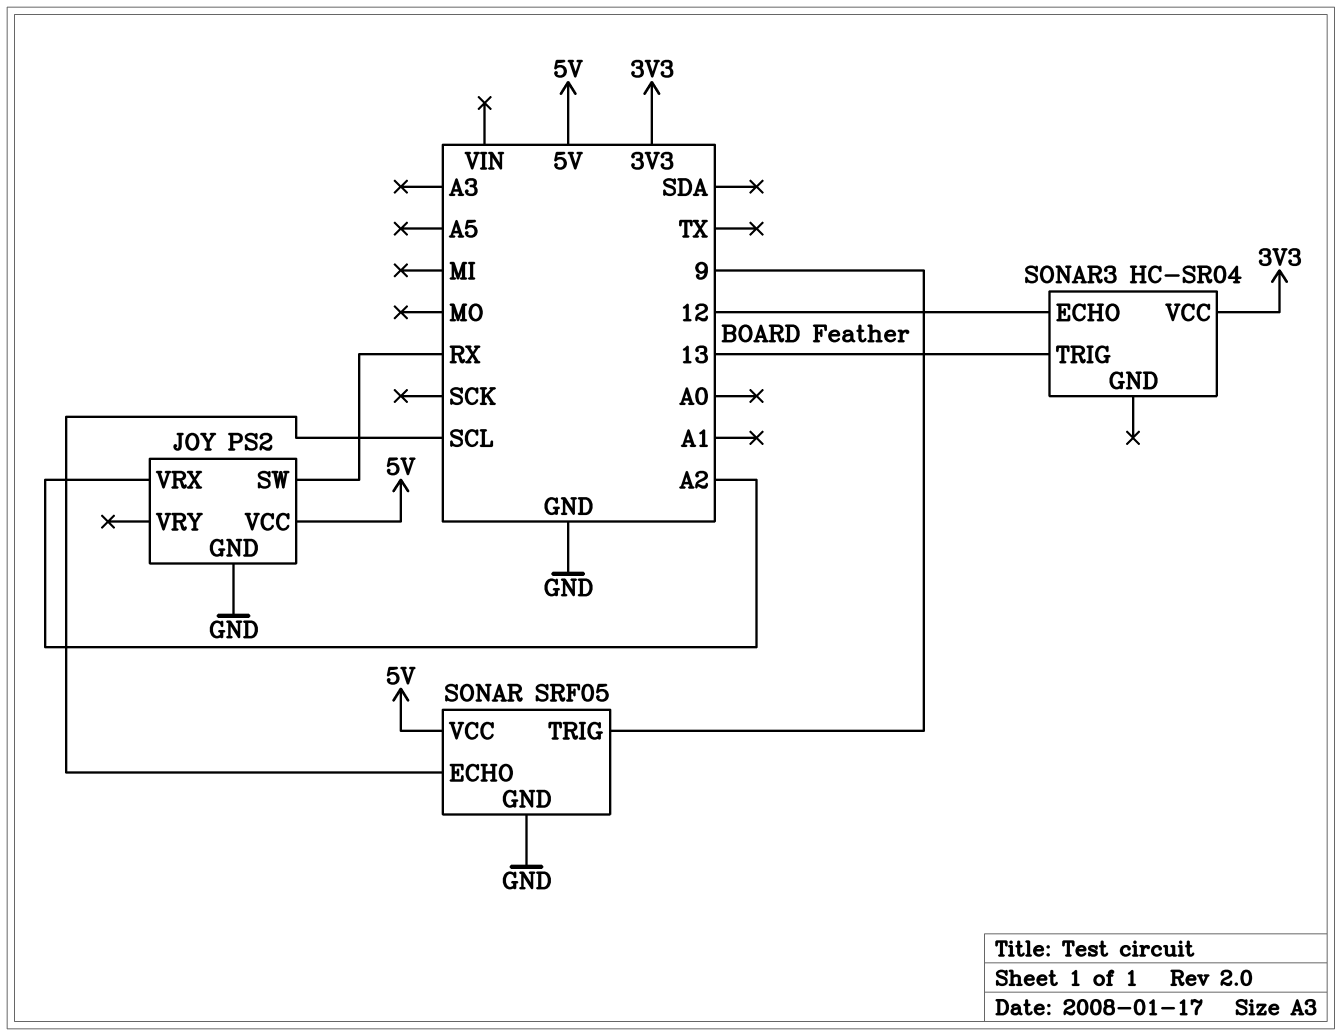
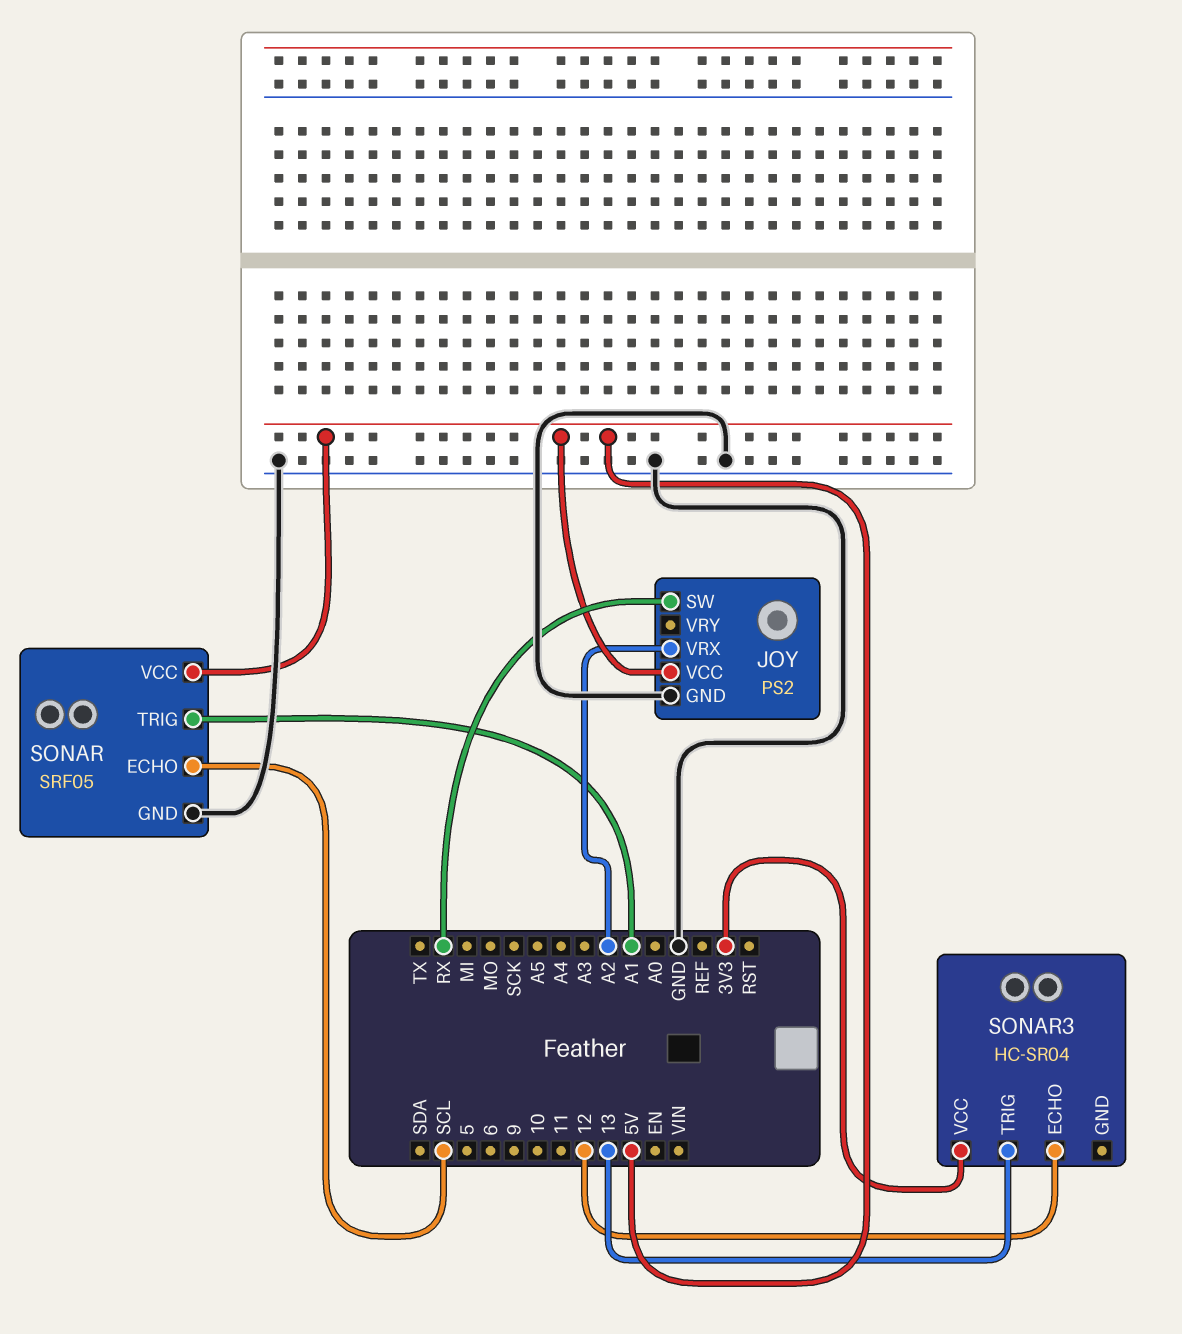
SONAR pin TRIG: 9 -> A1

